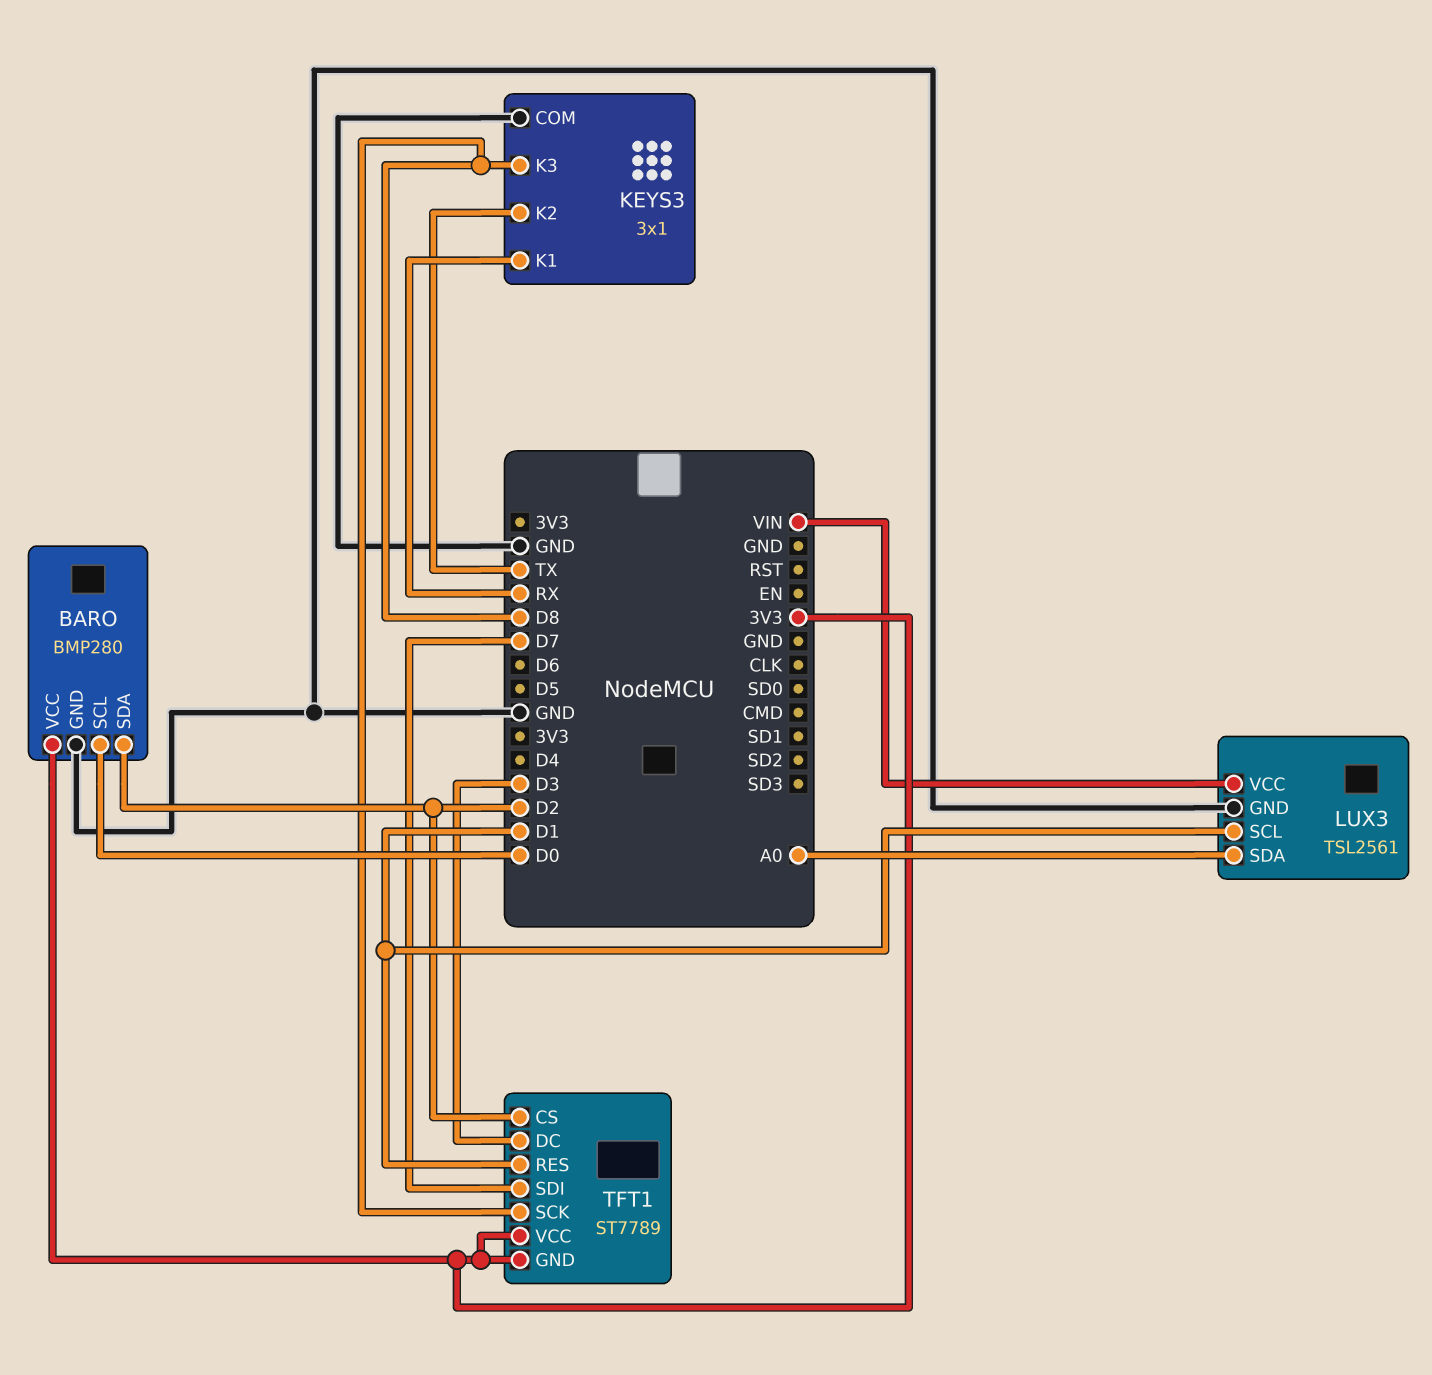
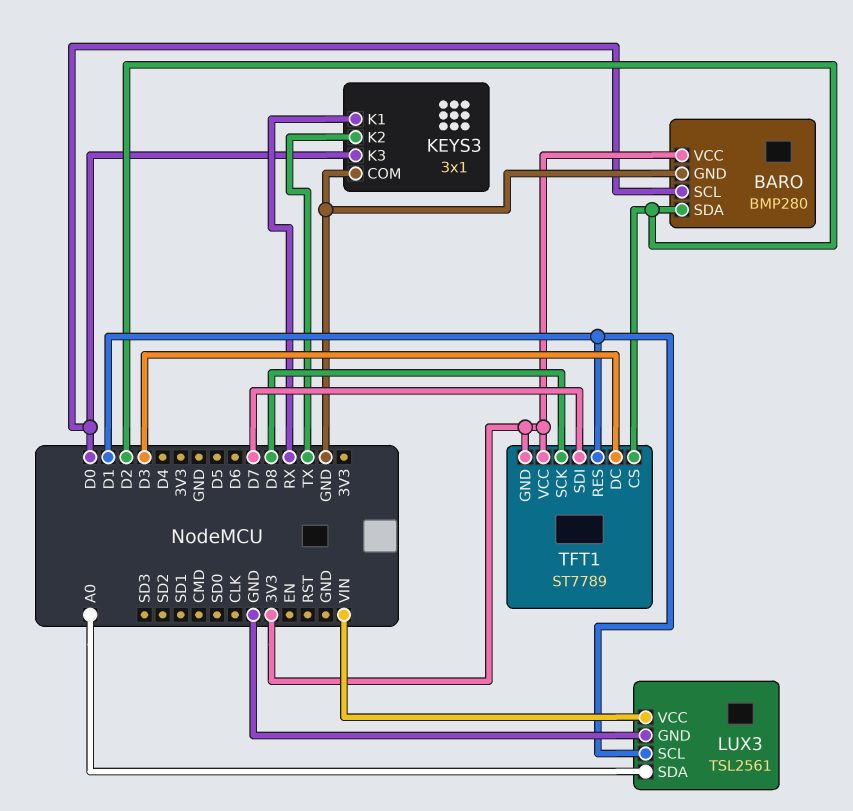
KEYS3 pin K3: D8 -> D0

